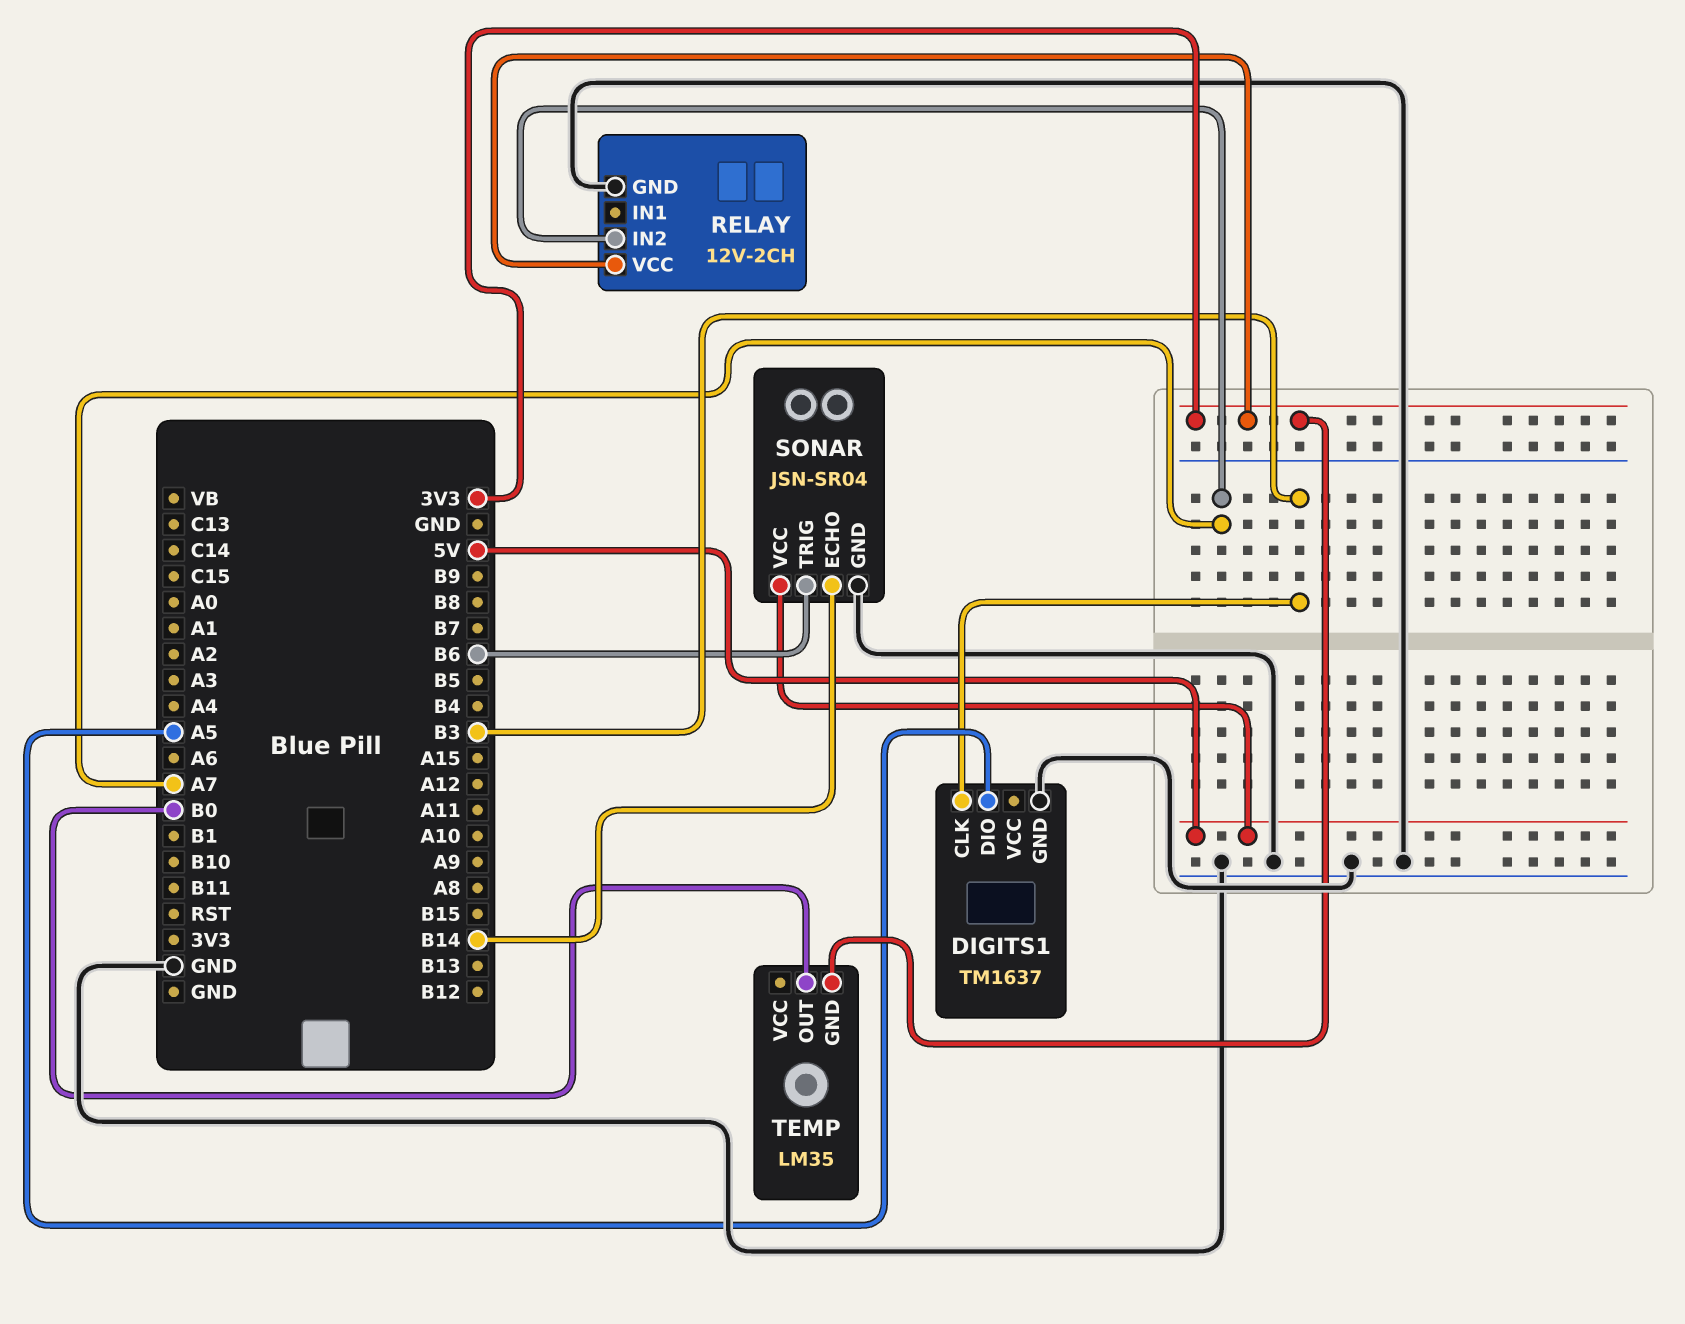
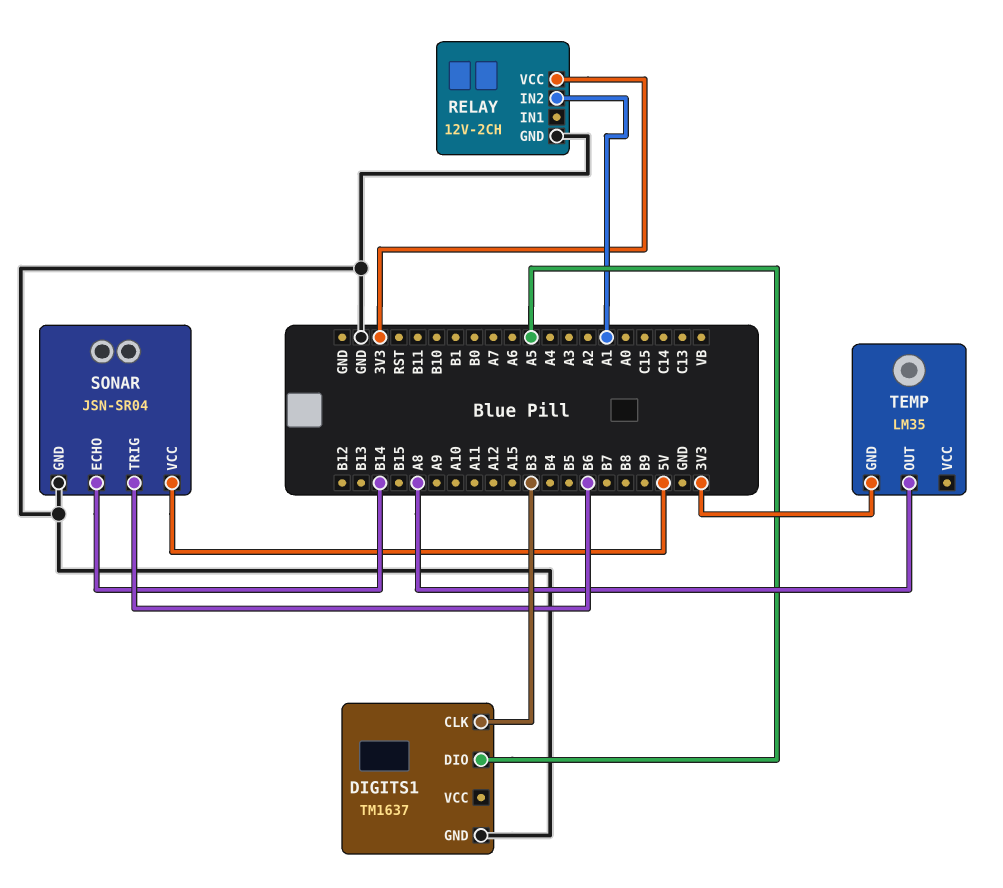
RELAY pin IN2: A7 -> A1
TEMP pin OUT: B0 -> A8

